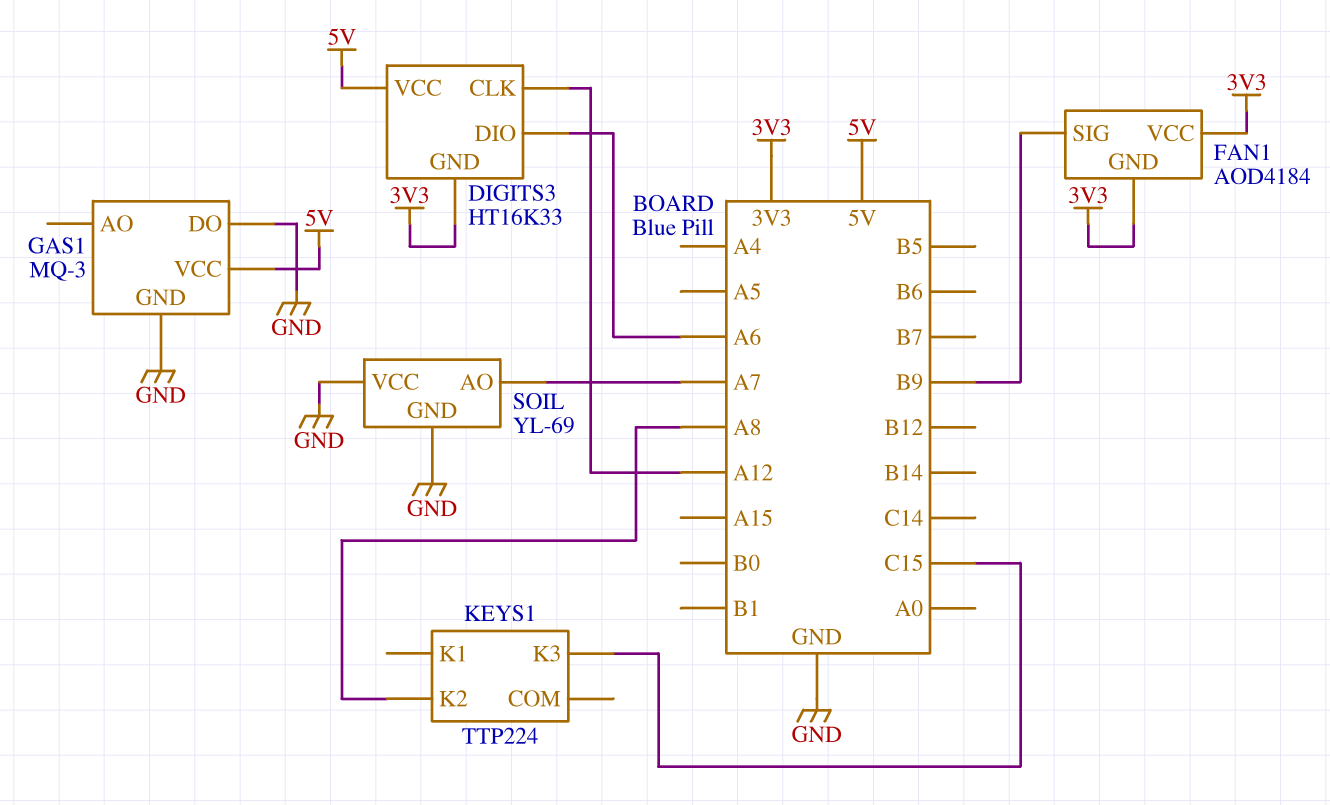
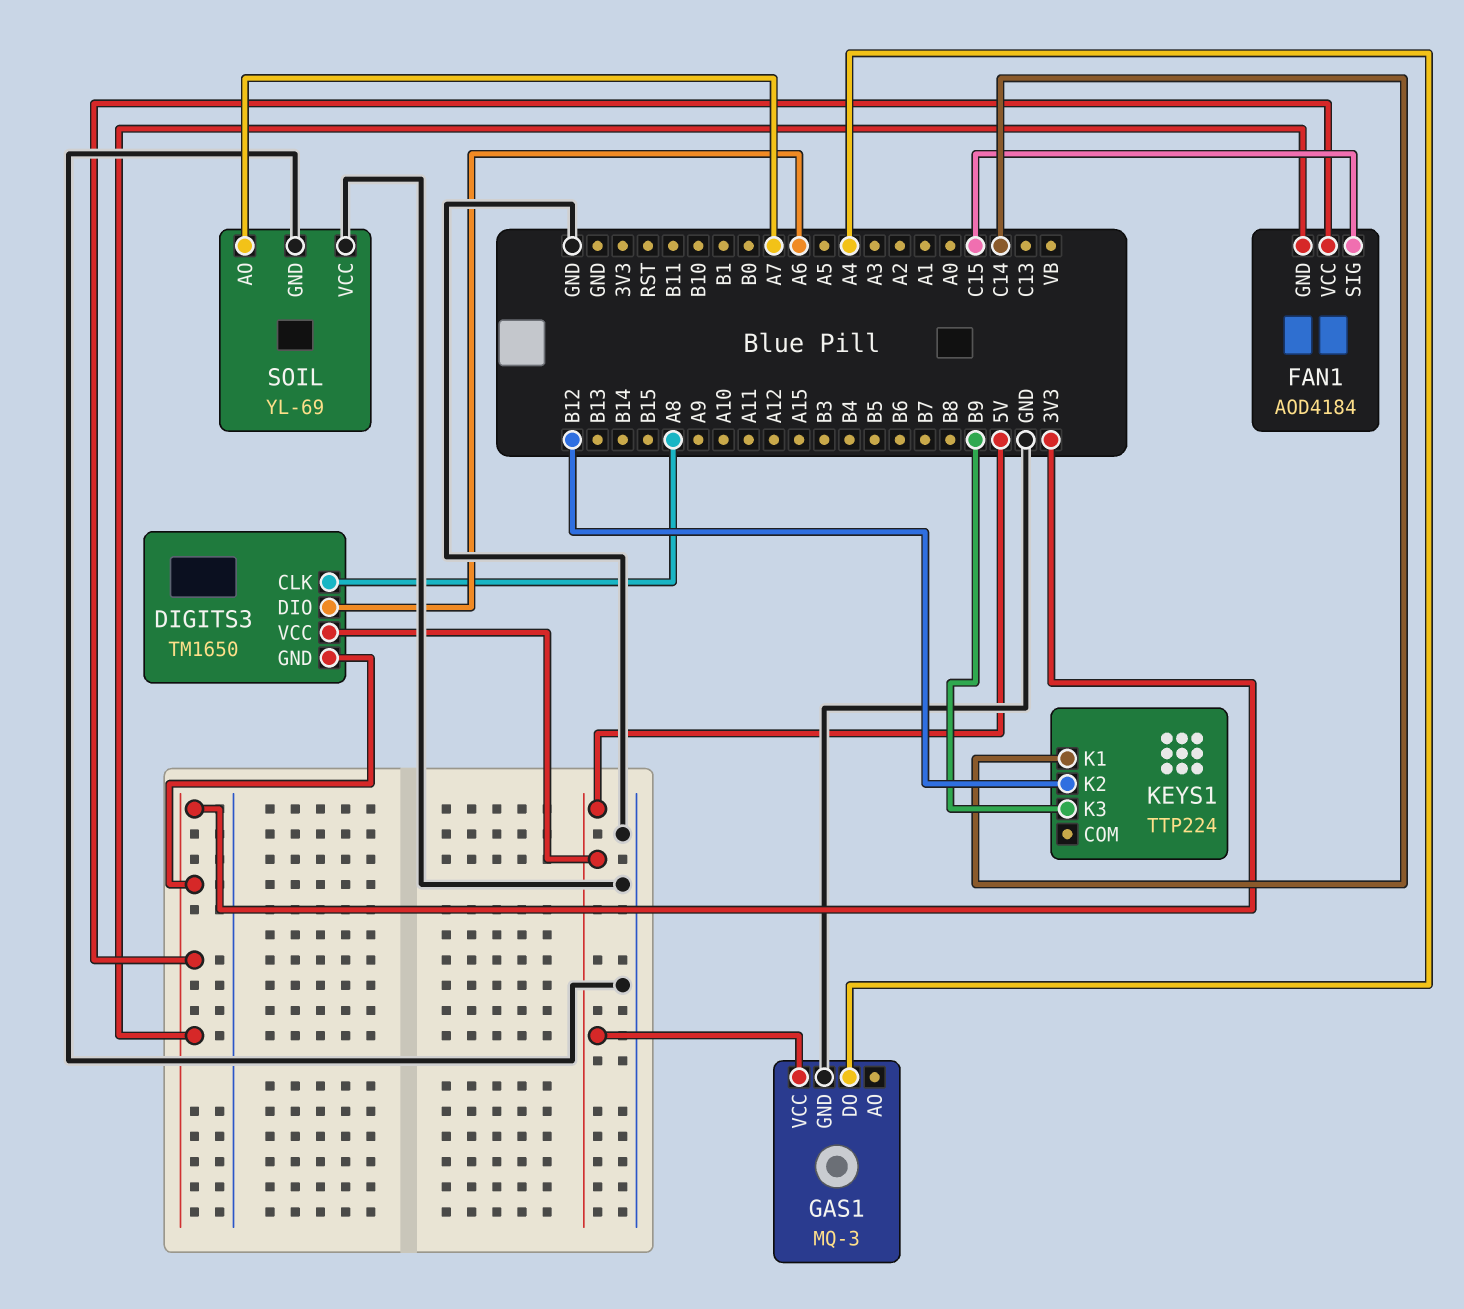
DIGITS3: HT16K33 -> TM1650
DIGITS3 pin CLK: A12 -> A8
FAN1 pin SIG: B9 -> C15
GAS1 pin DO: GND -> A4
KEYS1 pin K1: none -> C14
KEYS1 pin K2: A8 -> B12
KEYS1 pin K3: C15 -> B9

